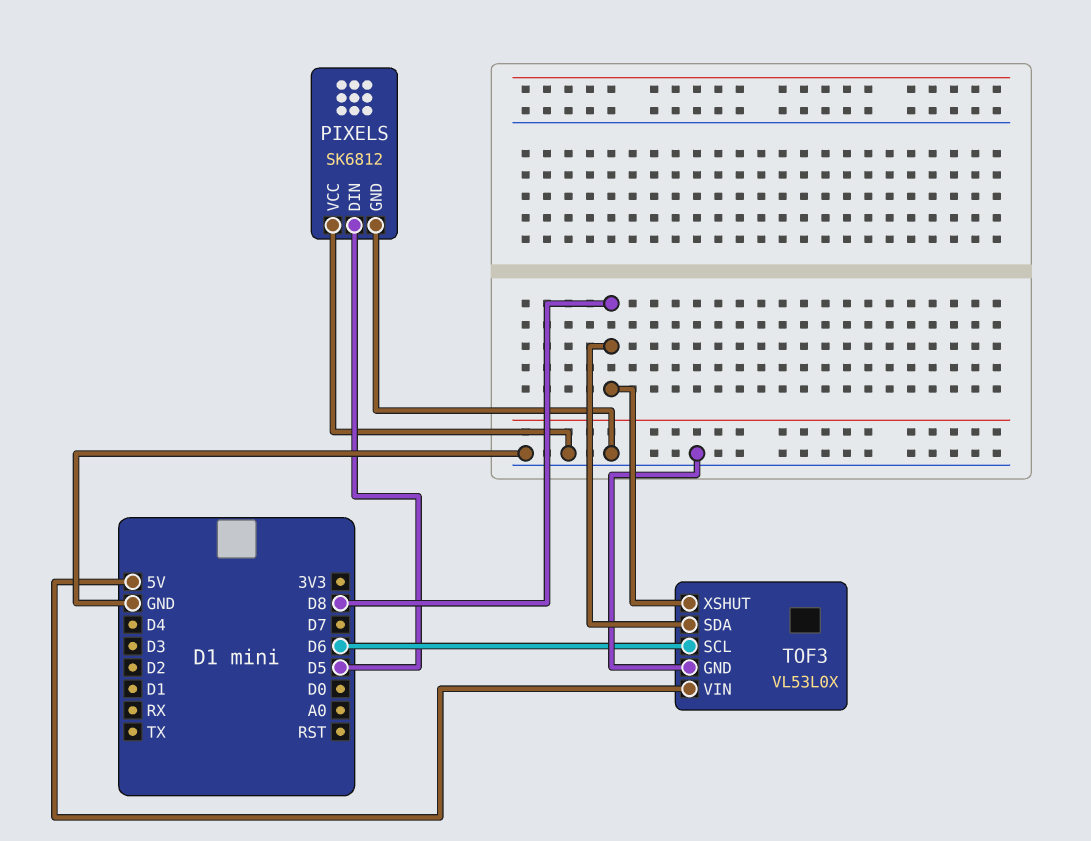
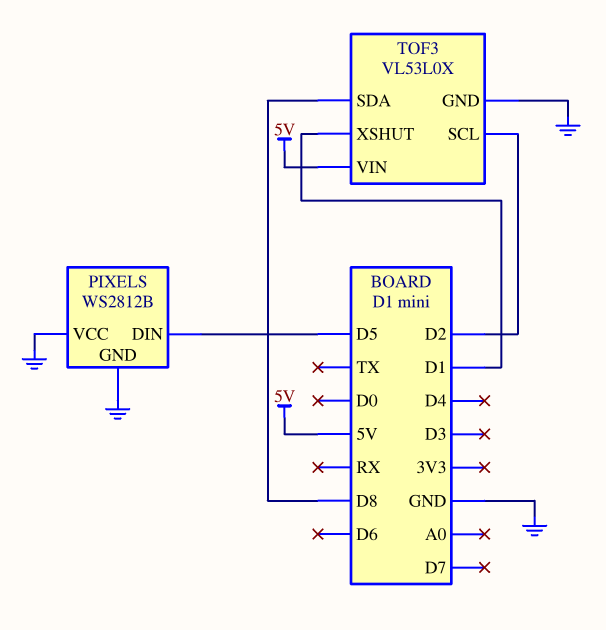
PIXELS: SK6812 -> WS2812B
TOF3 pin SCL: D6 -> D2
TOF3 pin XSHUT: D8 -> D1

